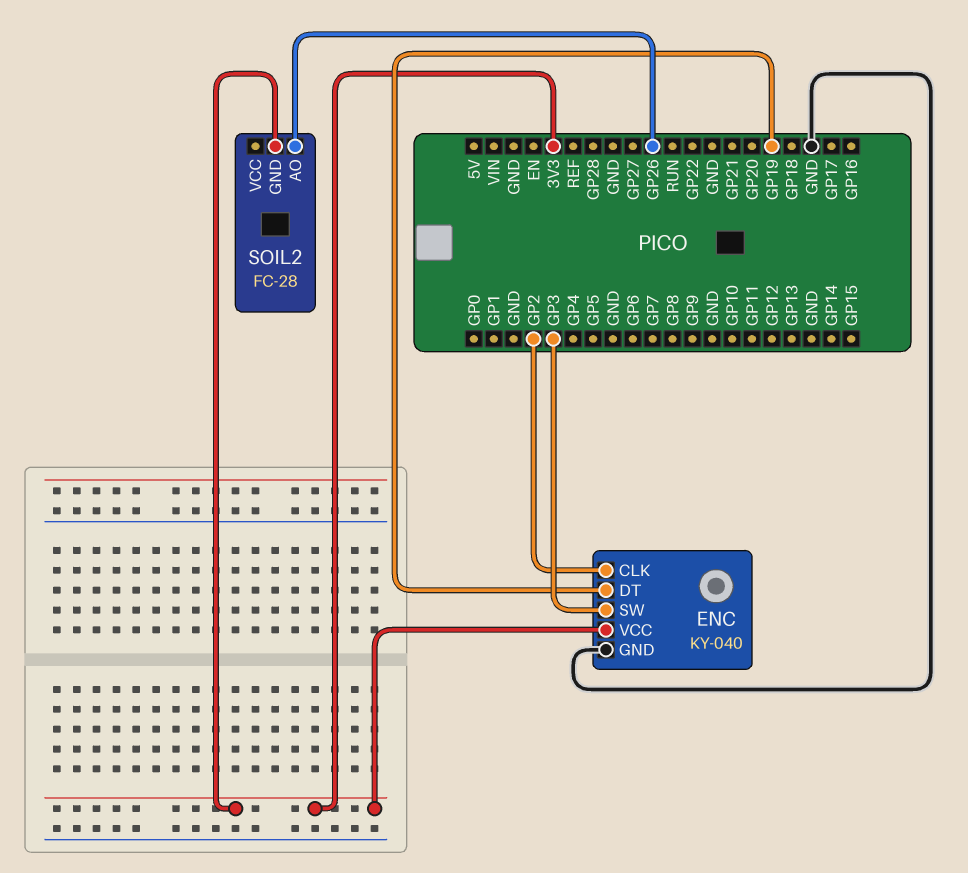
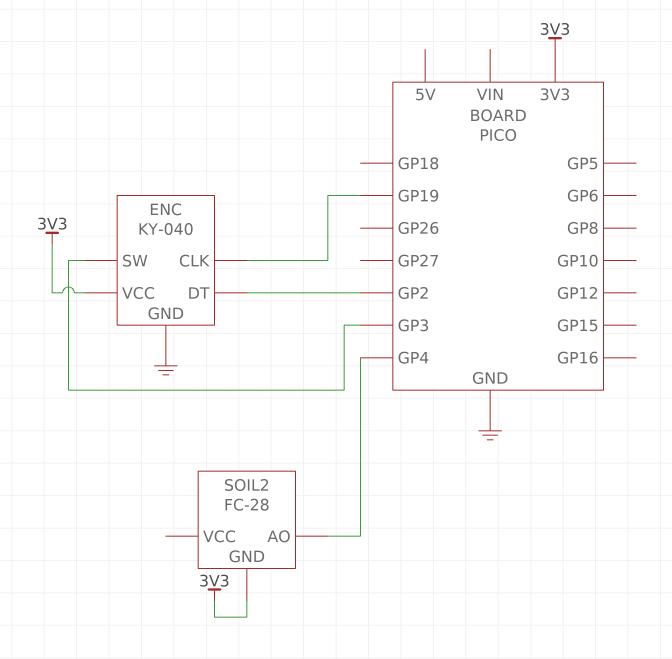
ENC pin CLK: GP2 -> GP19
ENC pin DT: GP19 -> GP2
SOIL2 pin AO: GP26 -> GP4

